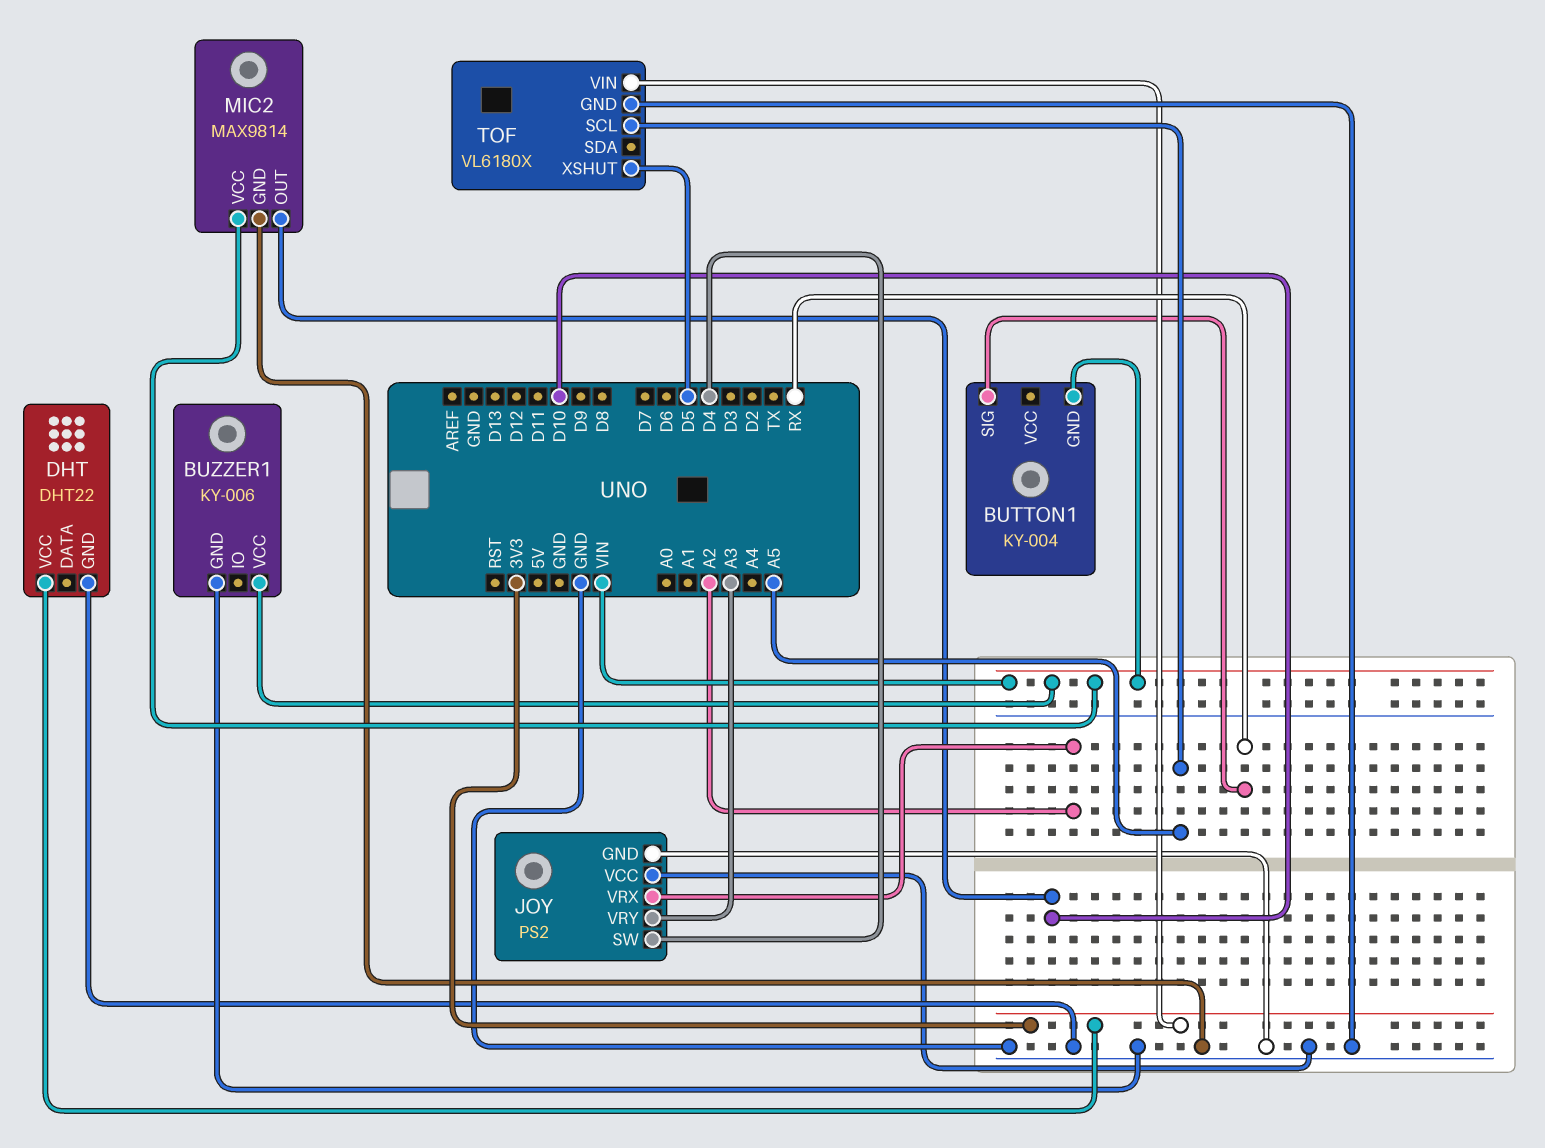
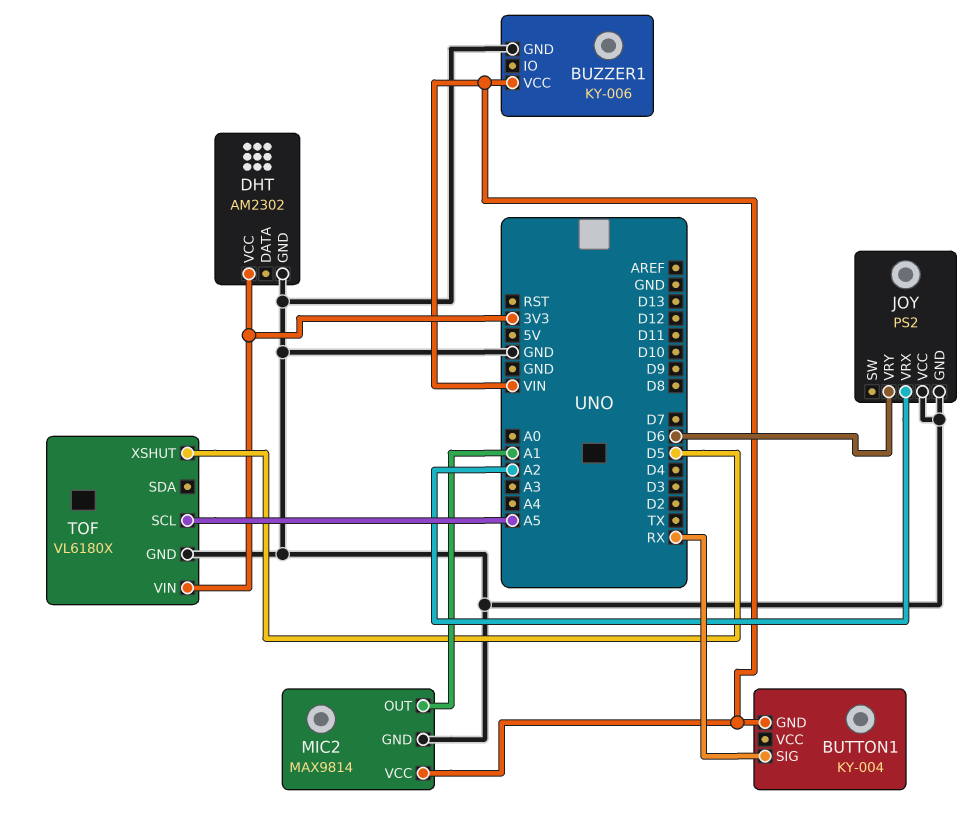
DHT: DHT22 -> AM2302
JOY pin SW: D4 -> none
JOY pin VRY: A3 -> D6
MIC2 pin OUT: D10 -> A1

